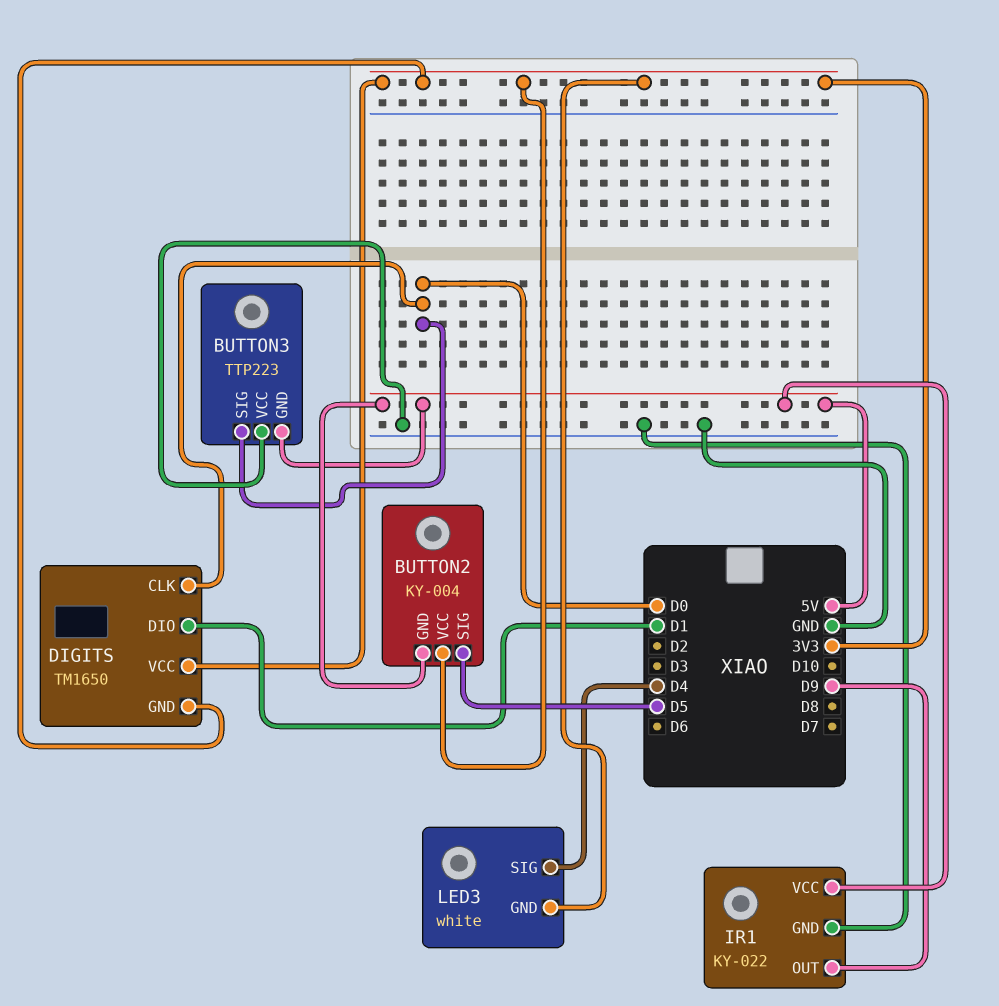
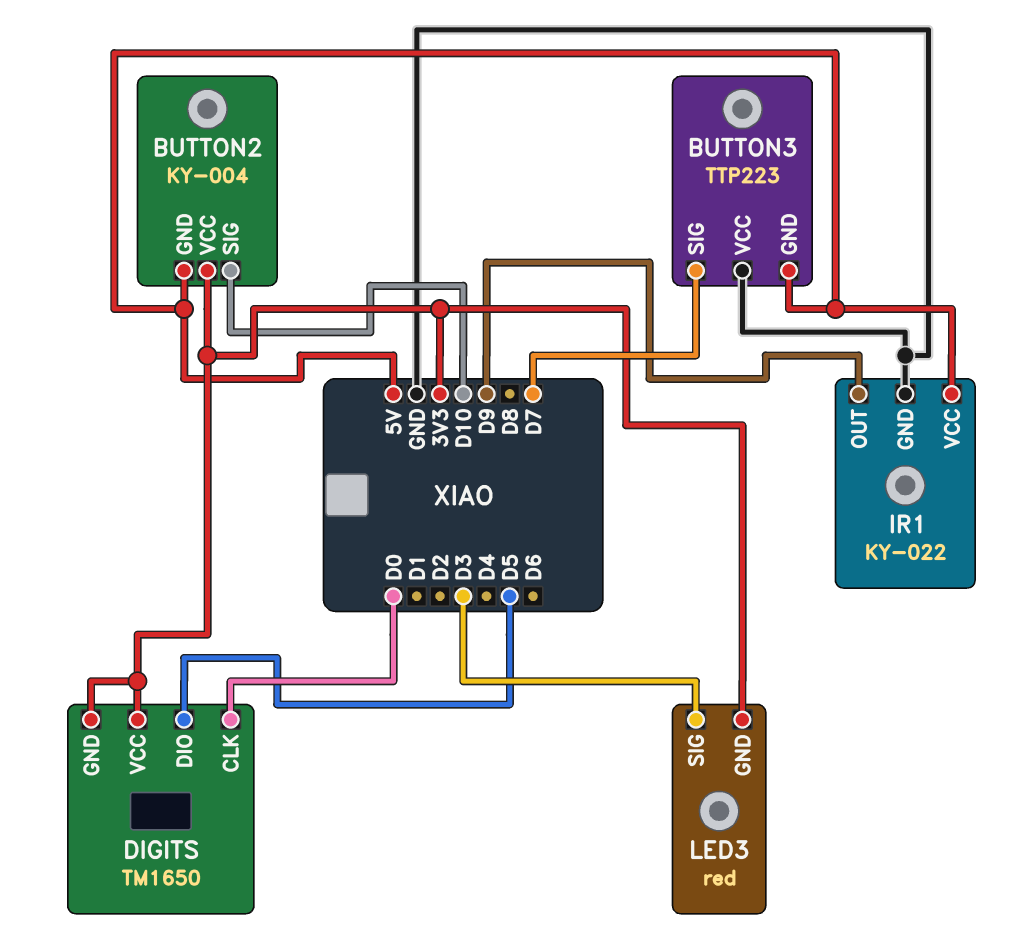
BUTTON2 pin SIG: D5 -> D10
BUTTON3 pin SIG: D0 -> D7
DIGITS pin DIO: D1 -> D5
LED3: white -> red
LED3 pin SIG: D4 -> D3

